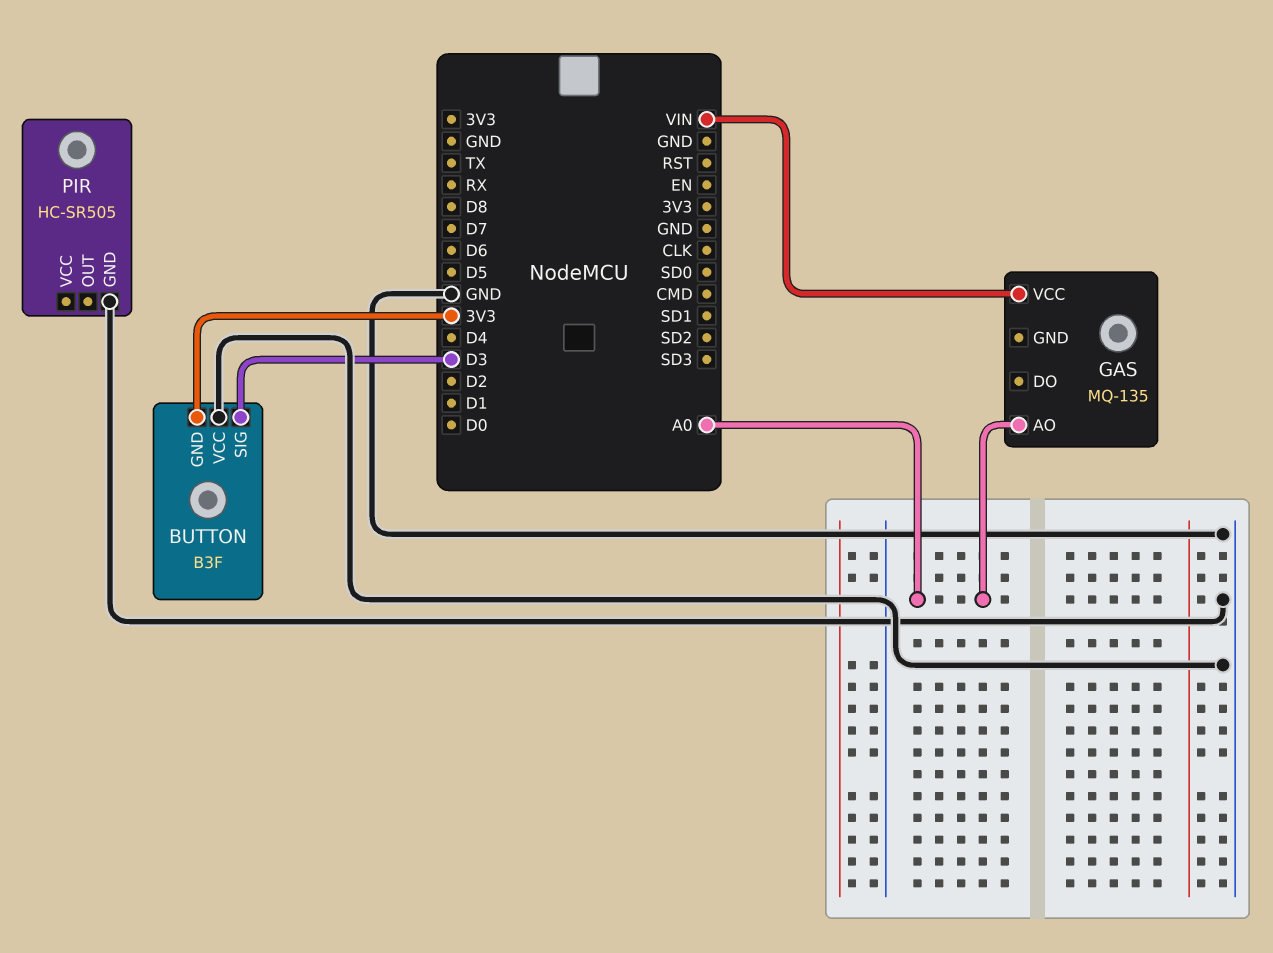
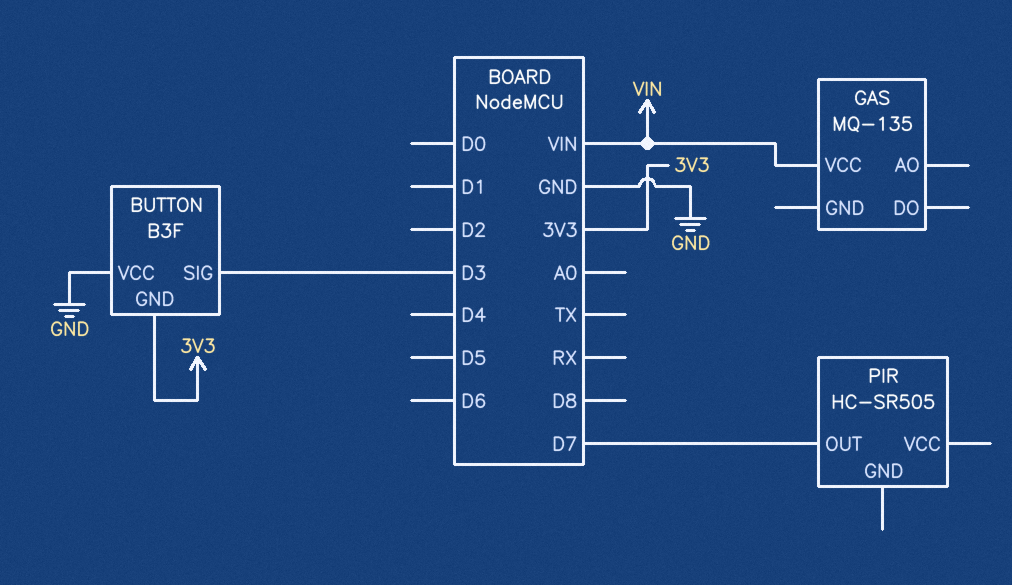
GAS pin AO: A0 -> none
PIR pin GND: GND -> none
PIR pin OUT: none -> D7

